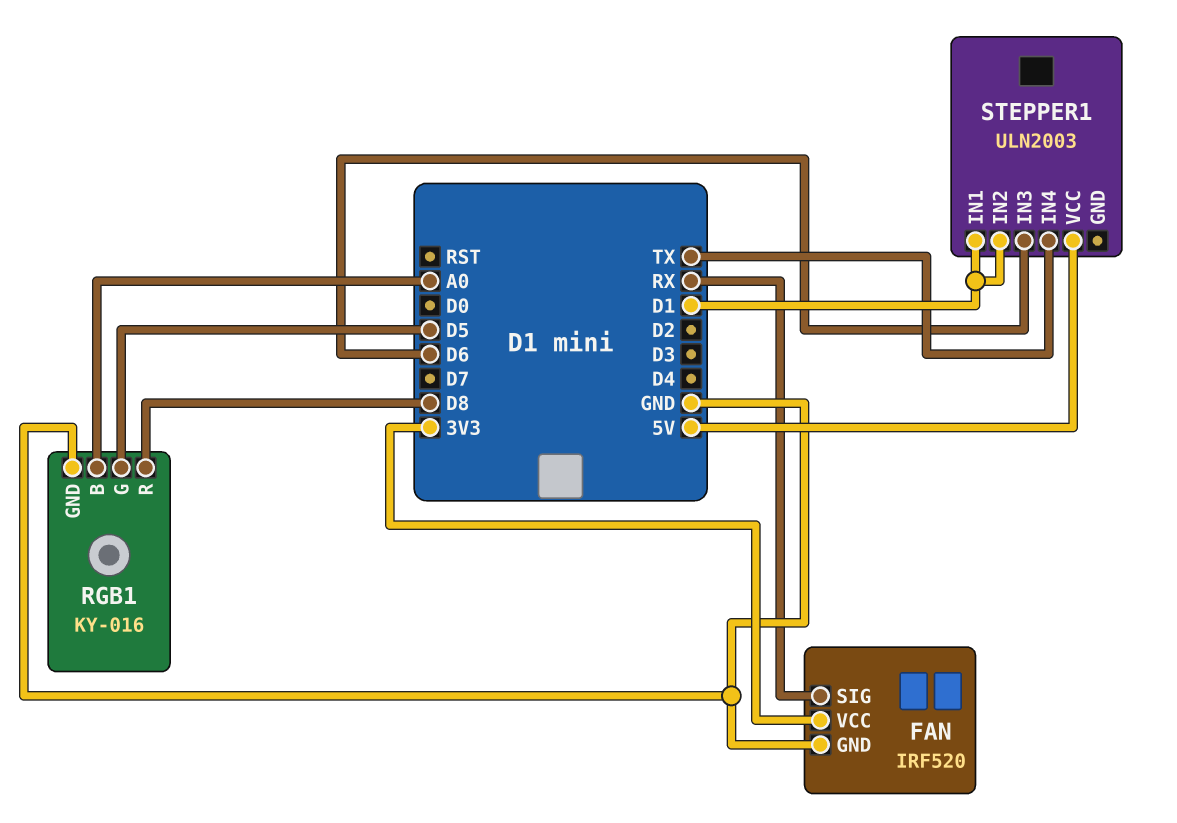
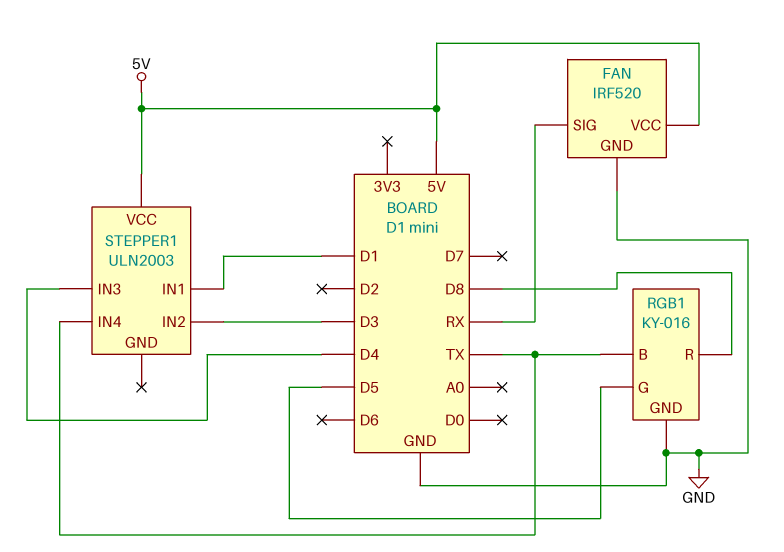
FAN pin VCC: 3V3 -> 5V
RGB1 pin B: A0 -> TX
STEPPER1 pin IN2: D1 -> D3
STEPPER1 pin IN3: D6 -> D4

